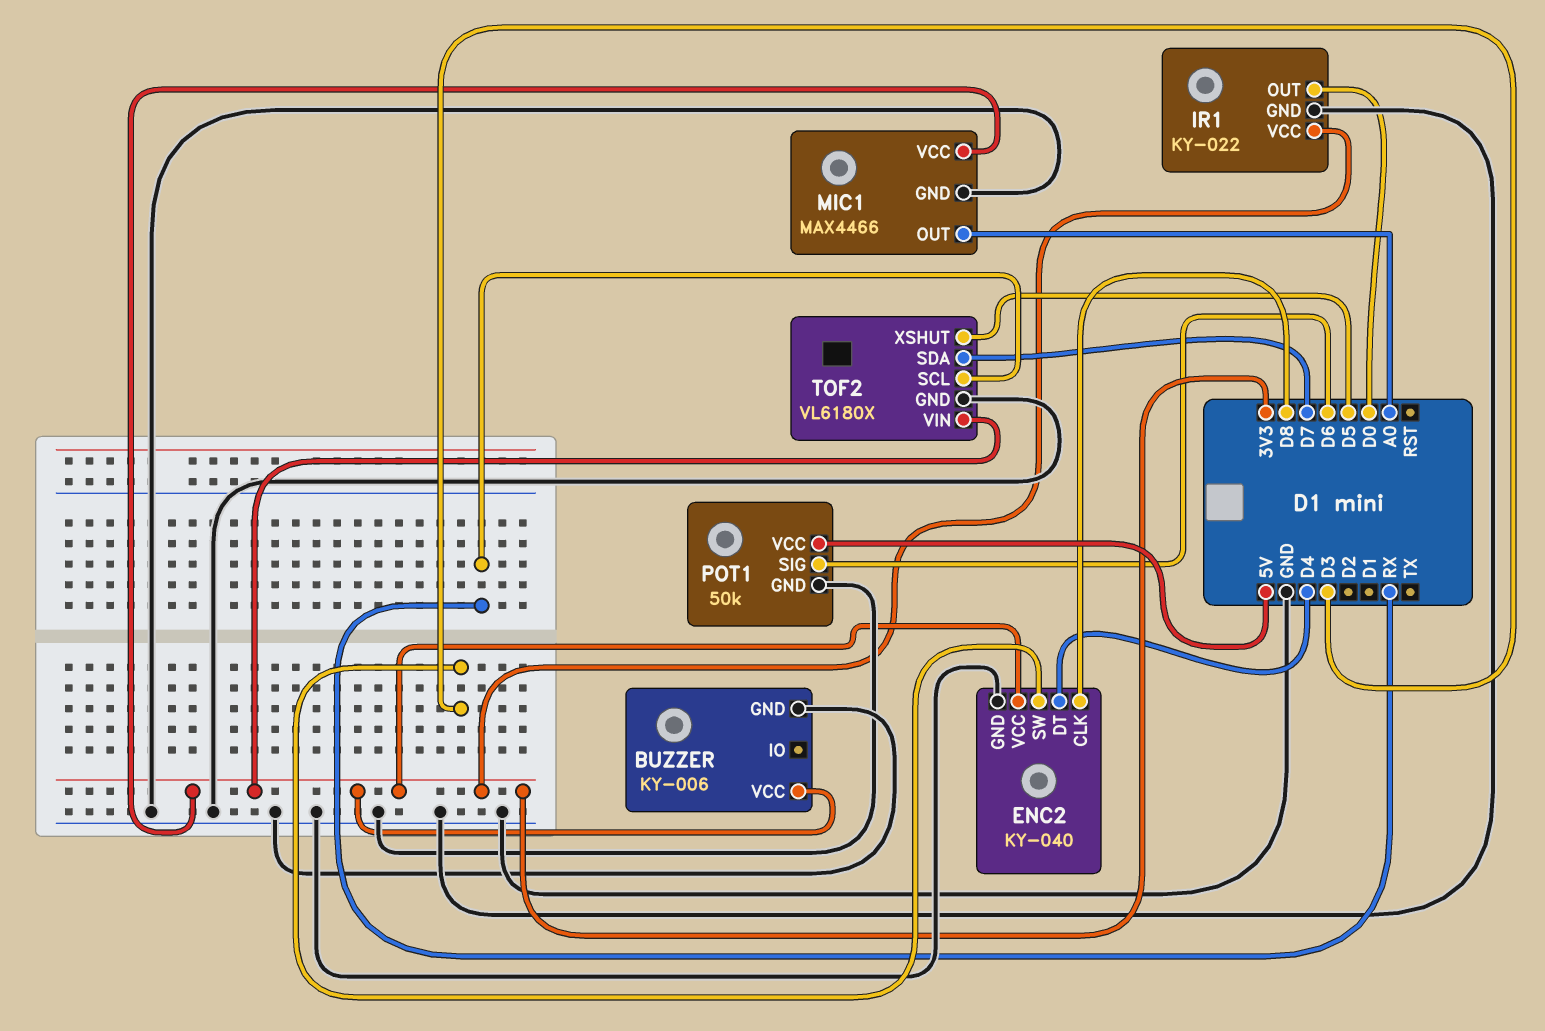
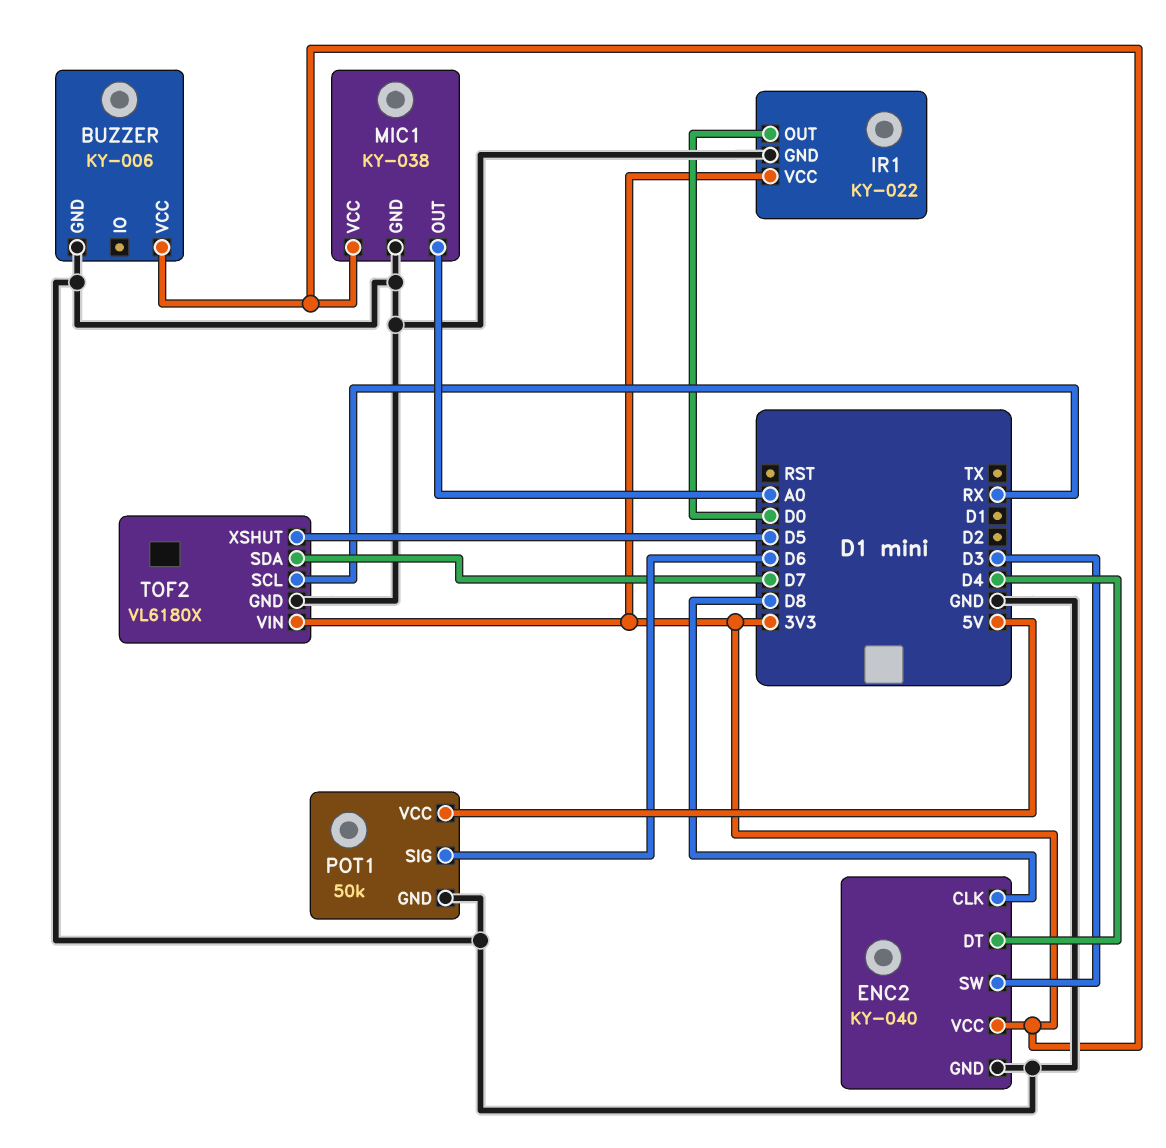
MIC1: MAX4466 -> KY-038

